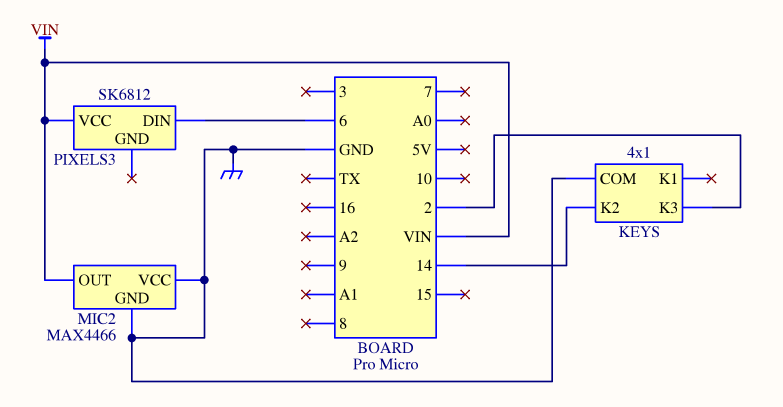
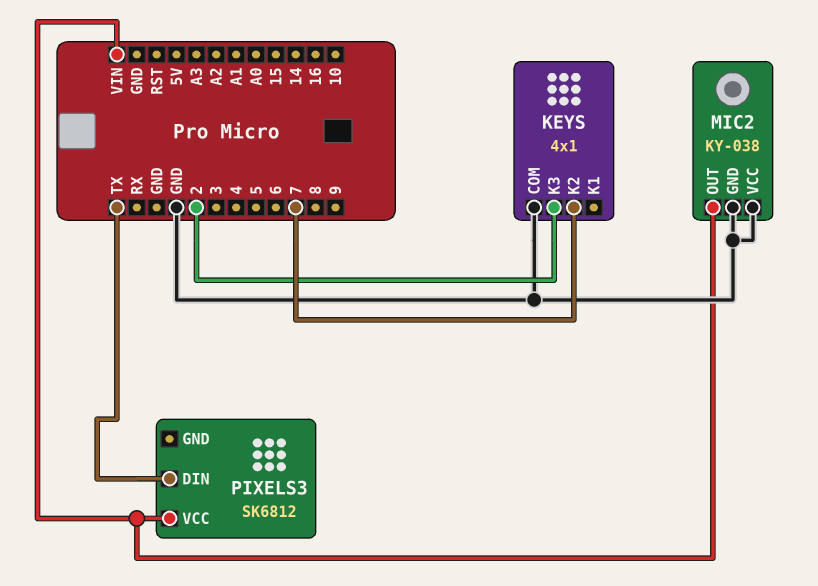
KEYS pin K2: 14 -> 7
MIC2: MAX4466 -> KY-038
PIXELS3 pin DIN: 6 -> TX

